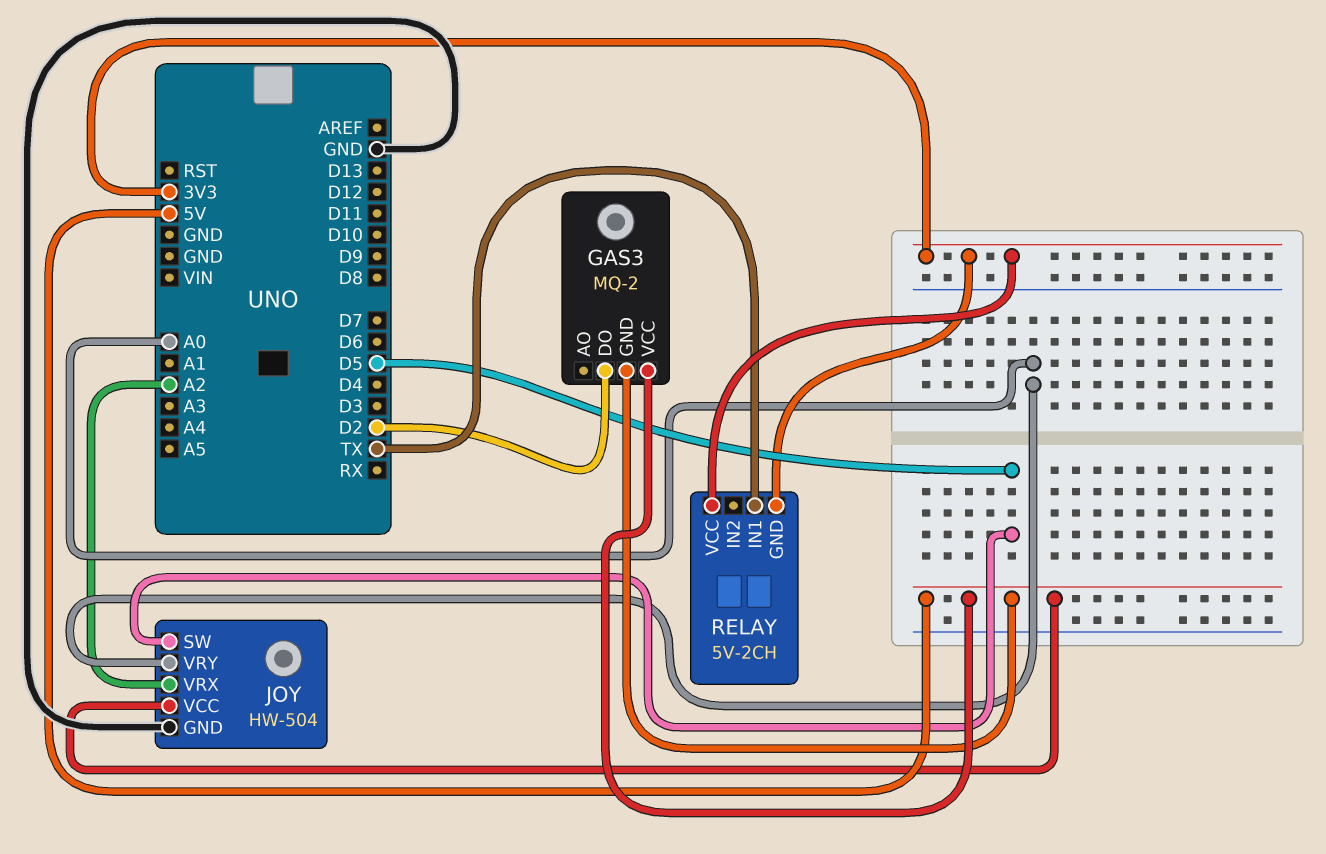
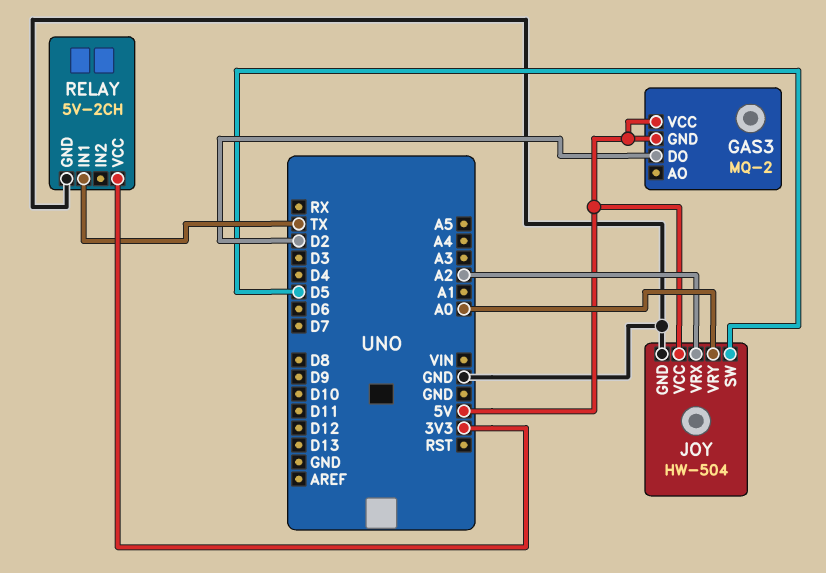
RELAY pin GND: 3V3 -> GND

